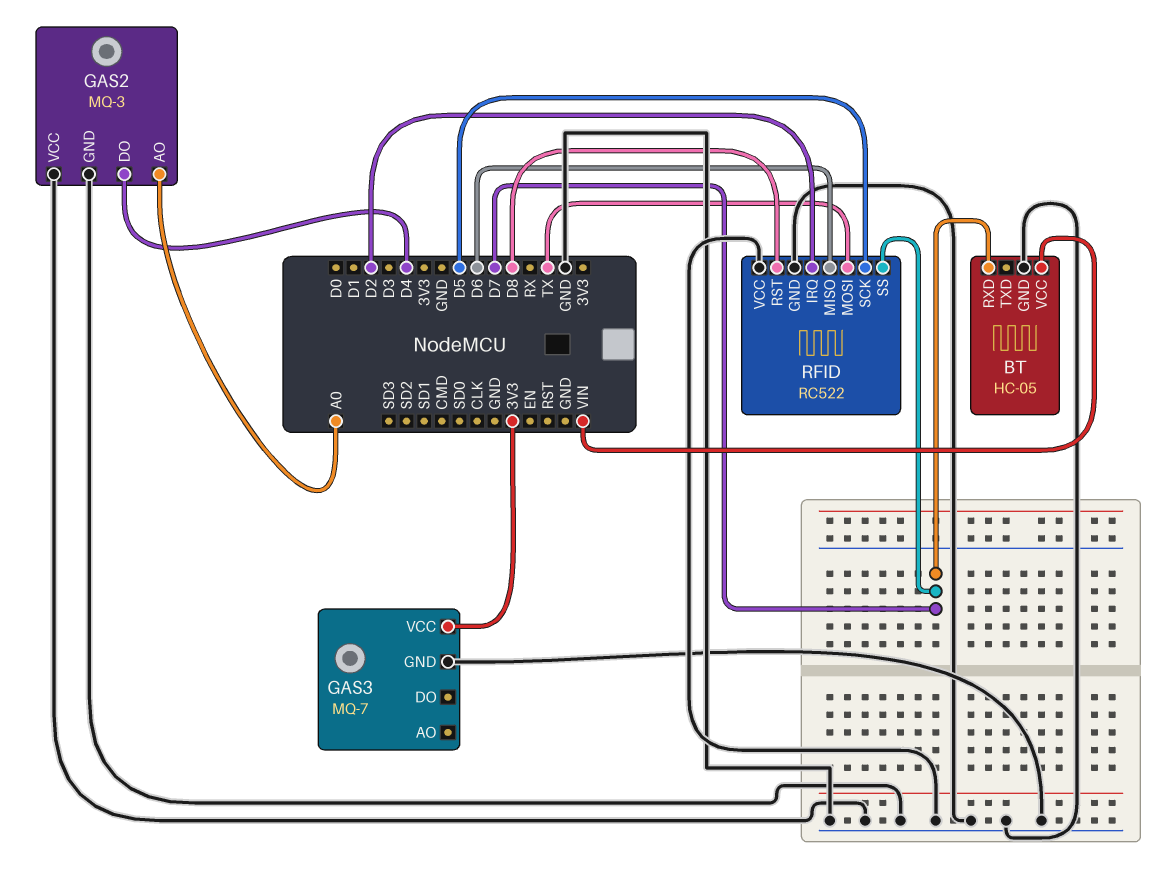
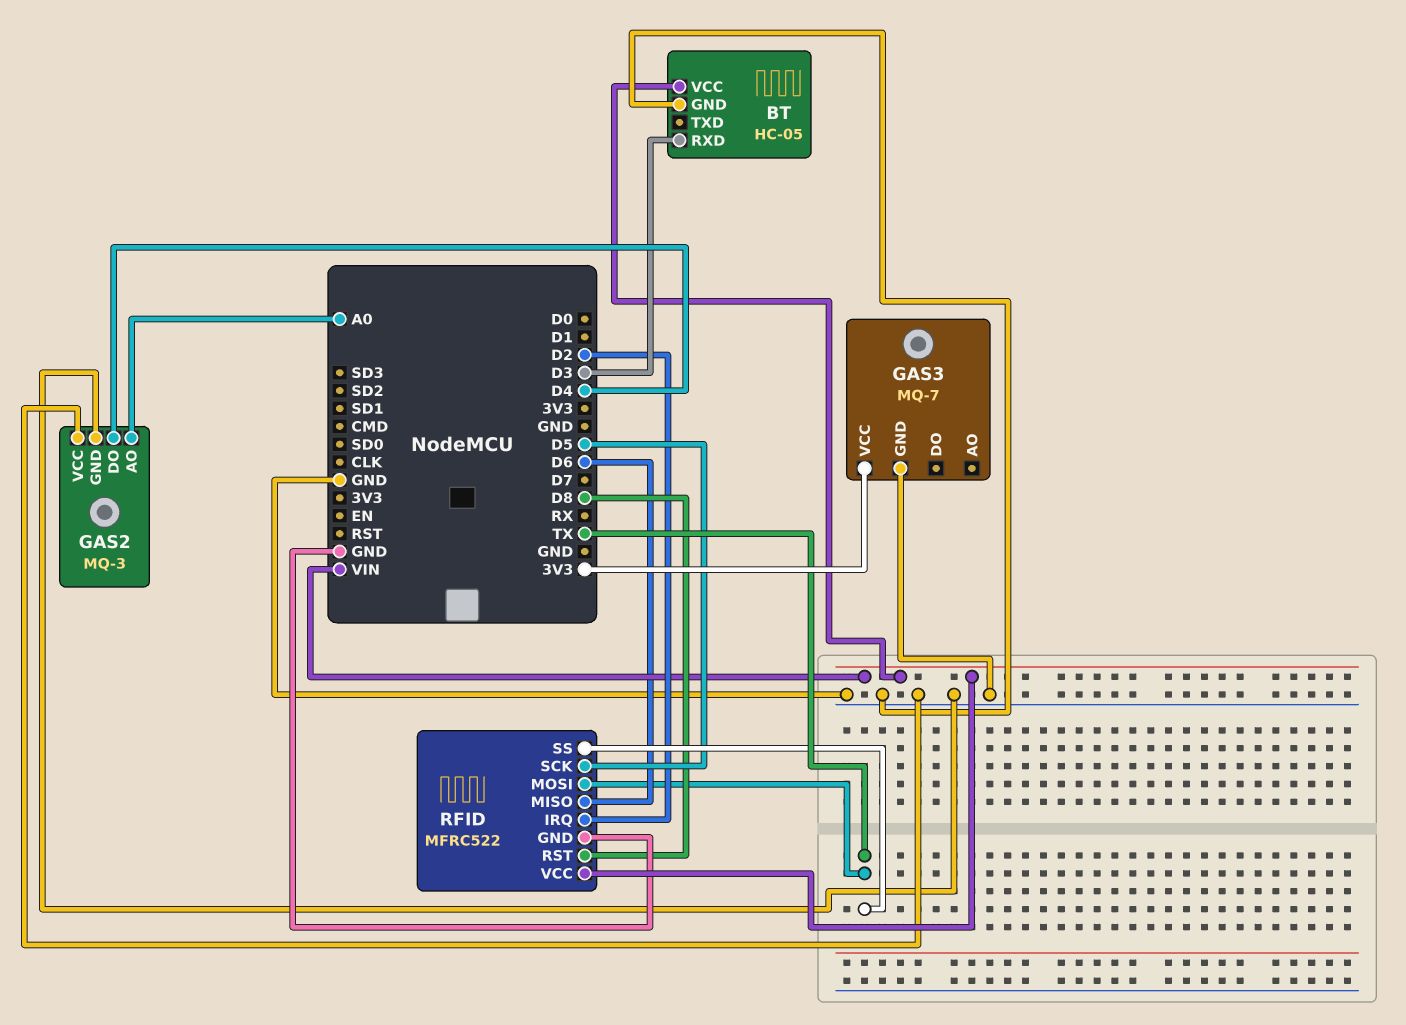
BT pin RXD: D7 -> D3
RFID: RC522 -> MFRC522
RFID pin SS: D7 -> TX
RFID pin VCC: GND -> VIN

